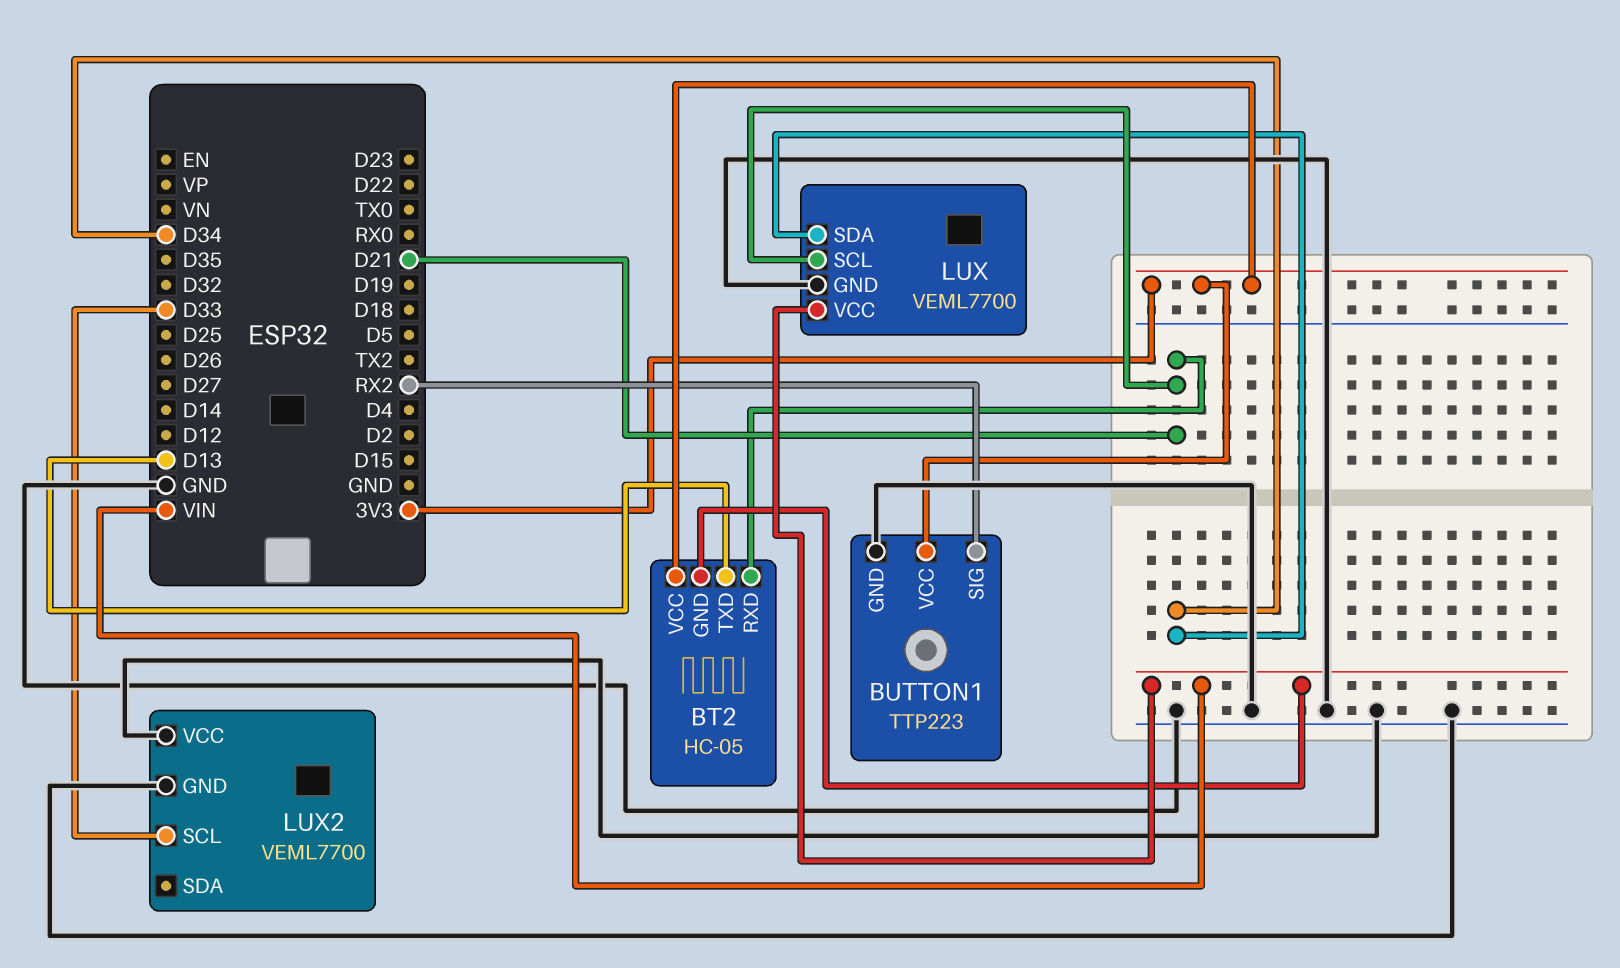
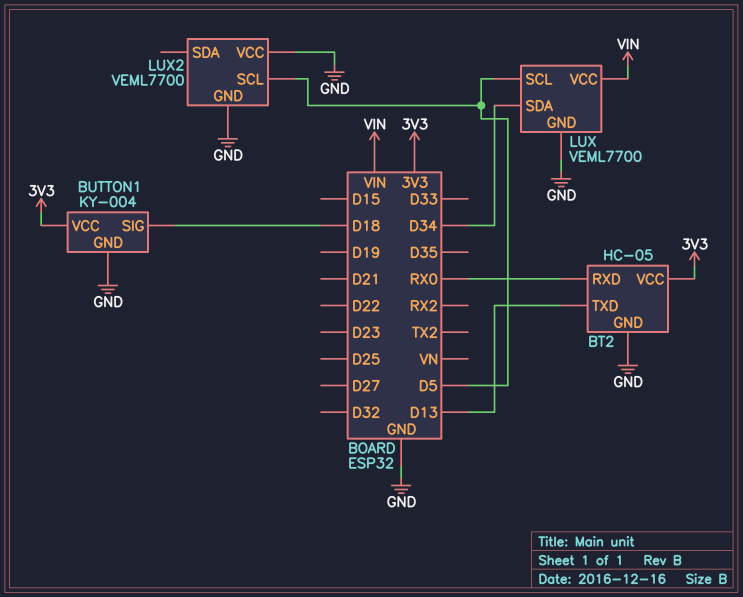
BT2 pin GND: VIN -> GND
BT2 pin RXD: D21 -> RX0
BUTTON1: TTP223 -> KY-004
BUTTON1 pin SIG: RX2 -> D18
LUX pin SCL: D21 -> D5
LUX2 pin SCL: D33 -> D5

